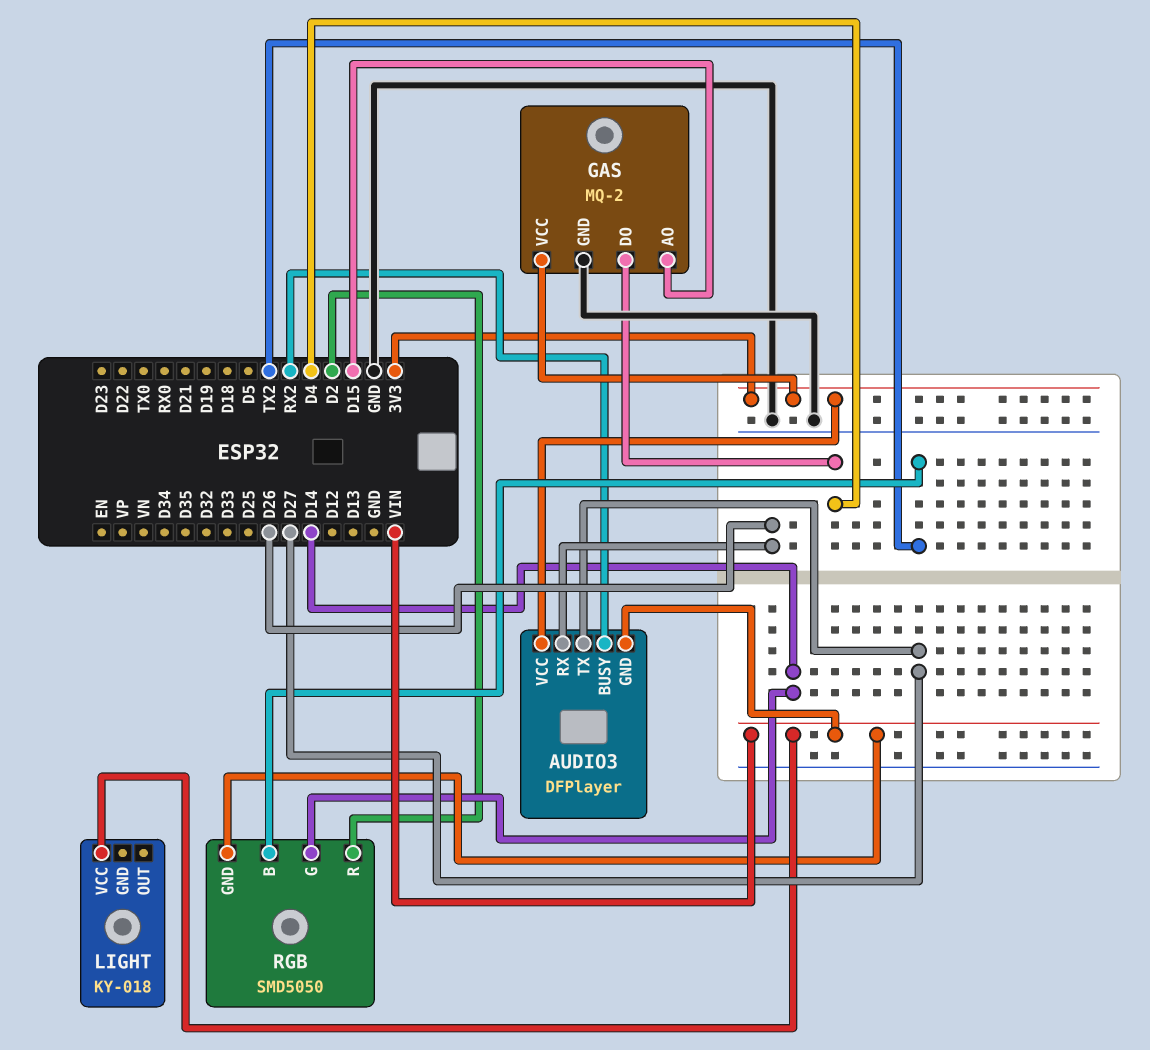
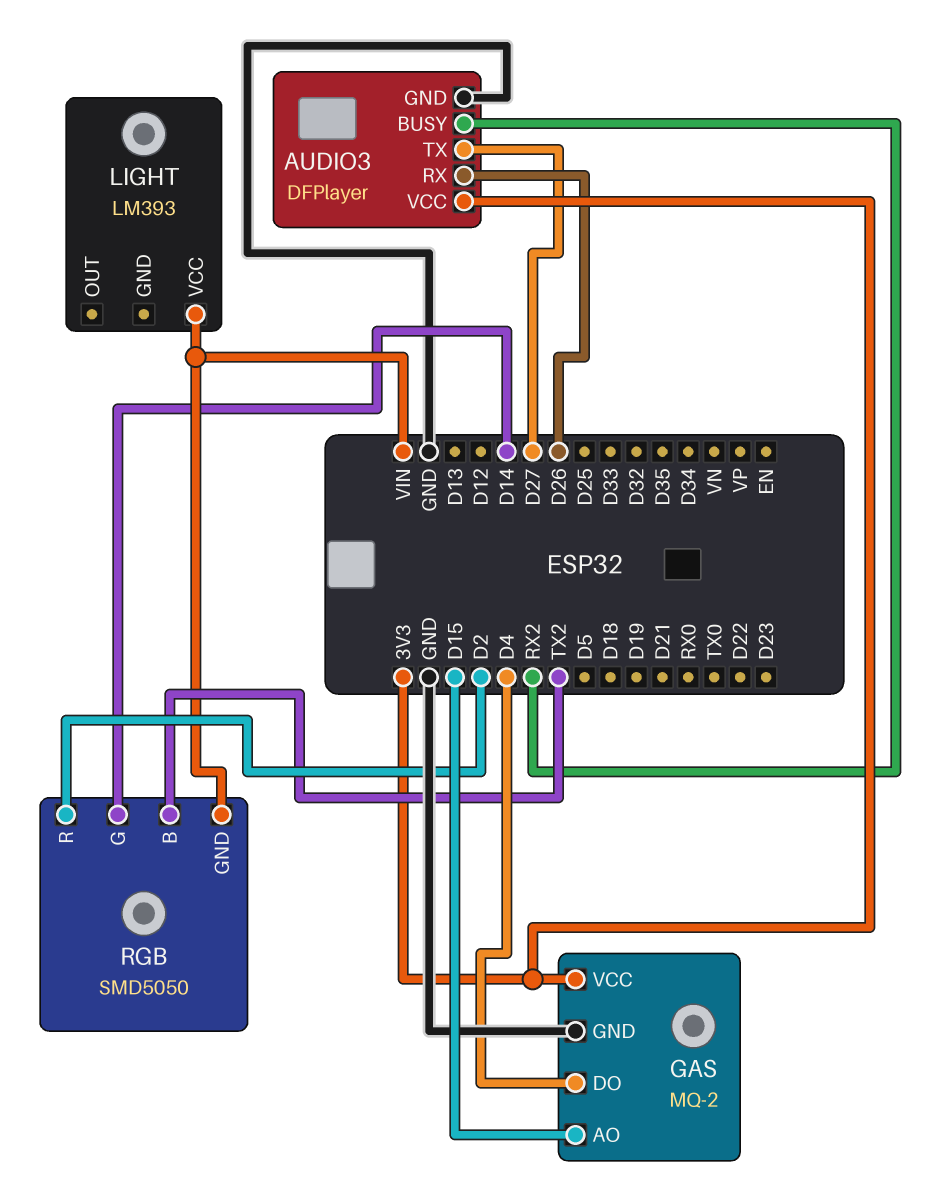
AUDIO3 pin GND: VIN -> GND
LIGHT: KY-018 -> LM393

